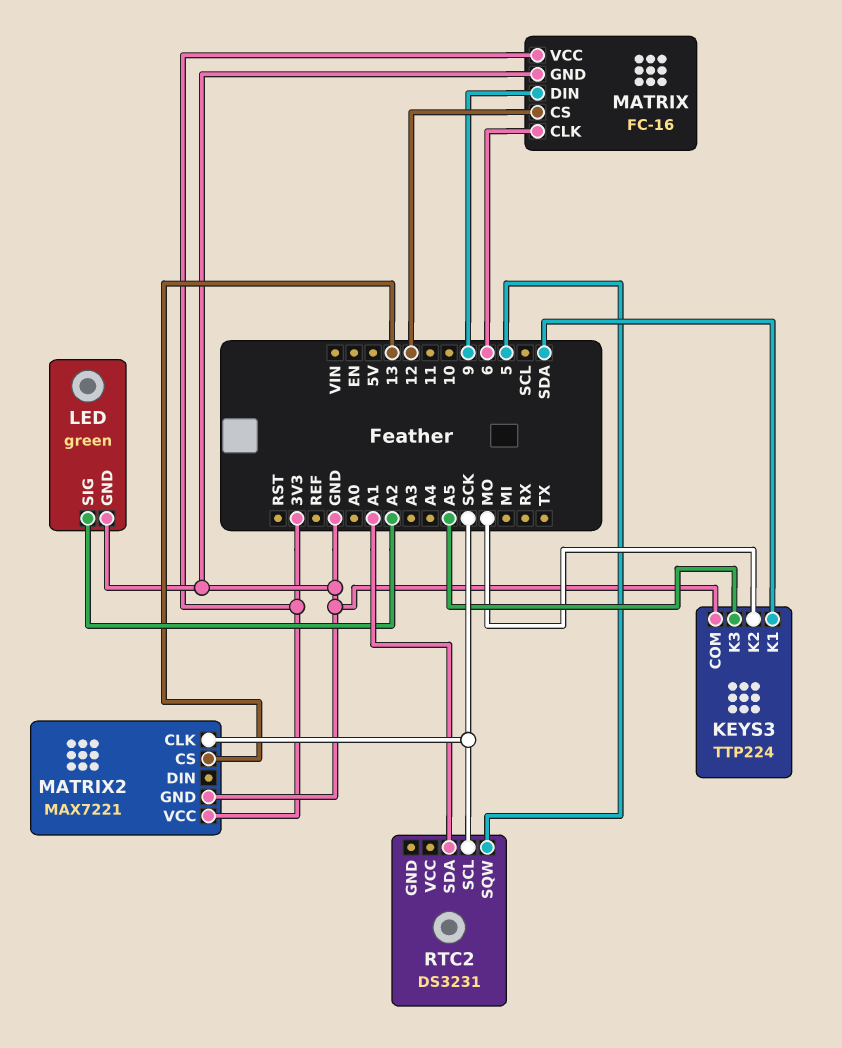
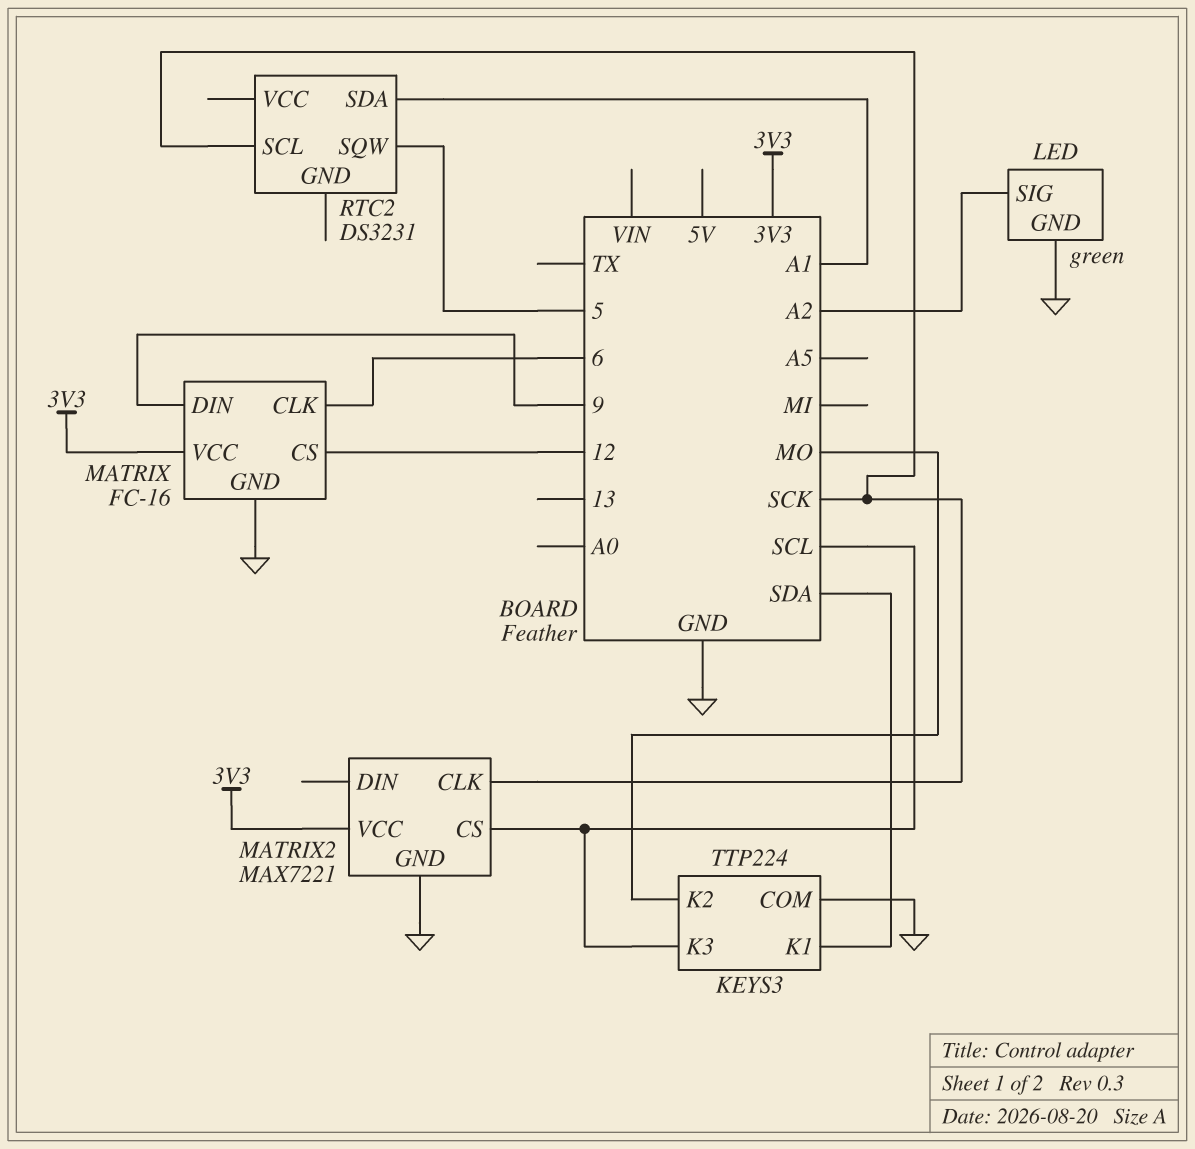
KEYS3 pin K3: A5 -> SCL
MATRIX2 pin CS: 13 -> SCL

